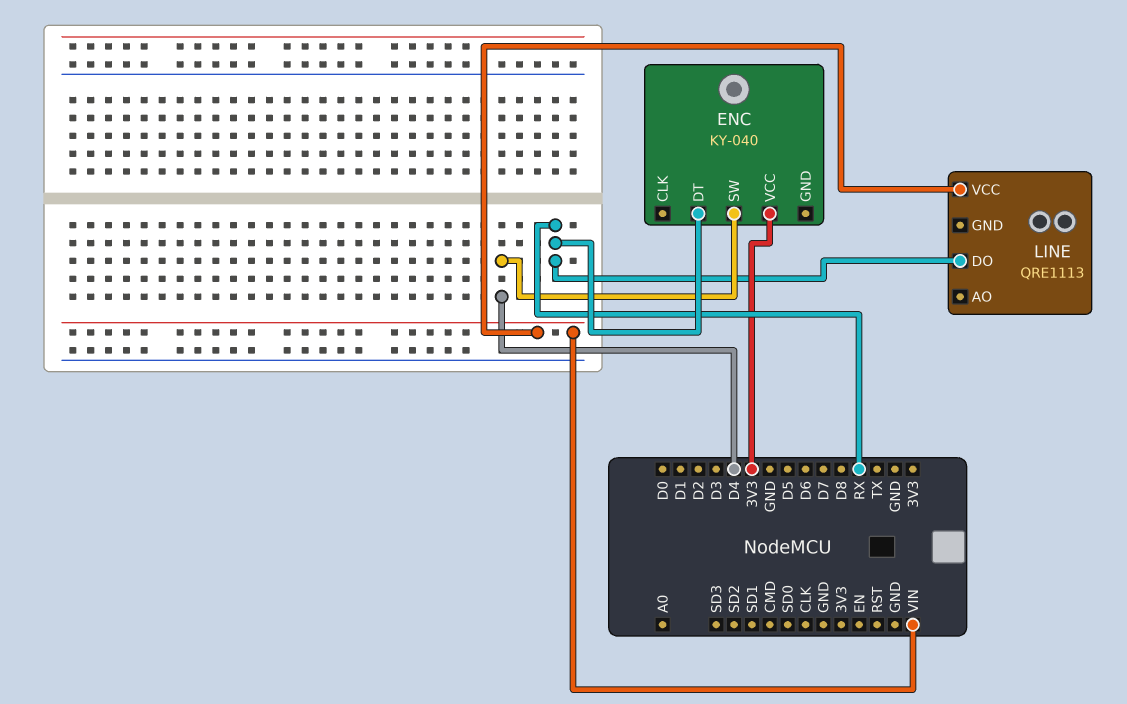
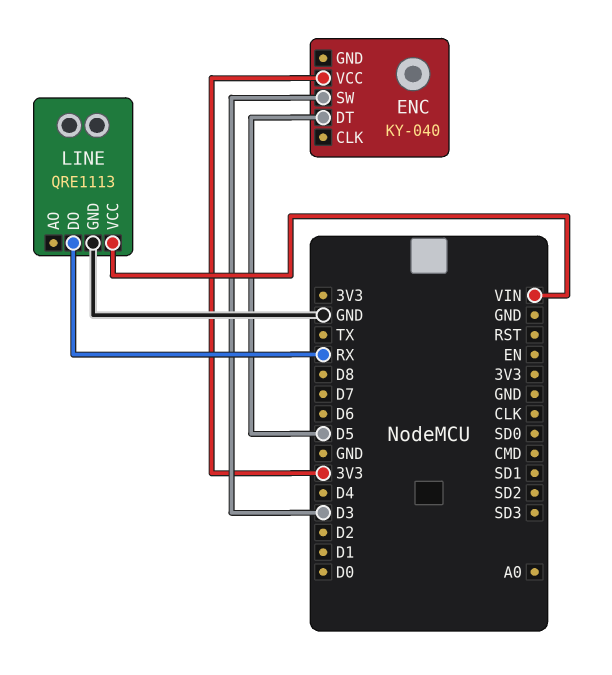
ENC pin DT: RX -> D5
ENC pin SW: D4 -> D3
LINE pin GND: none -> GND

